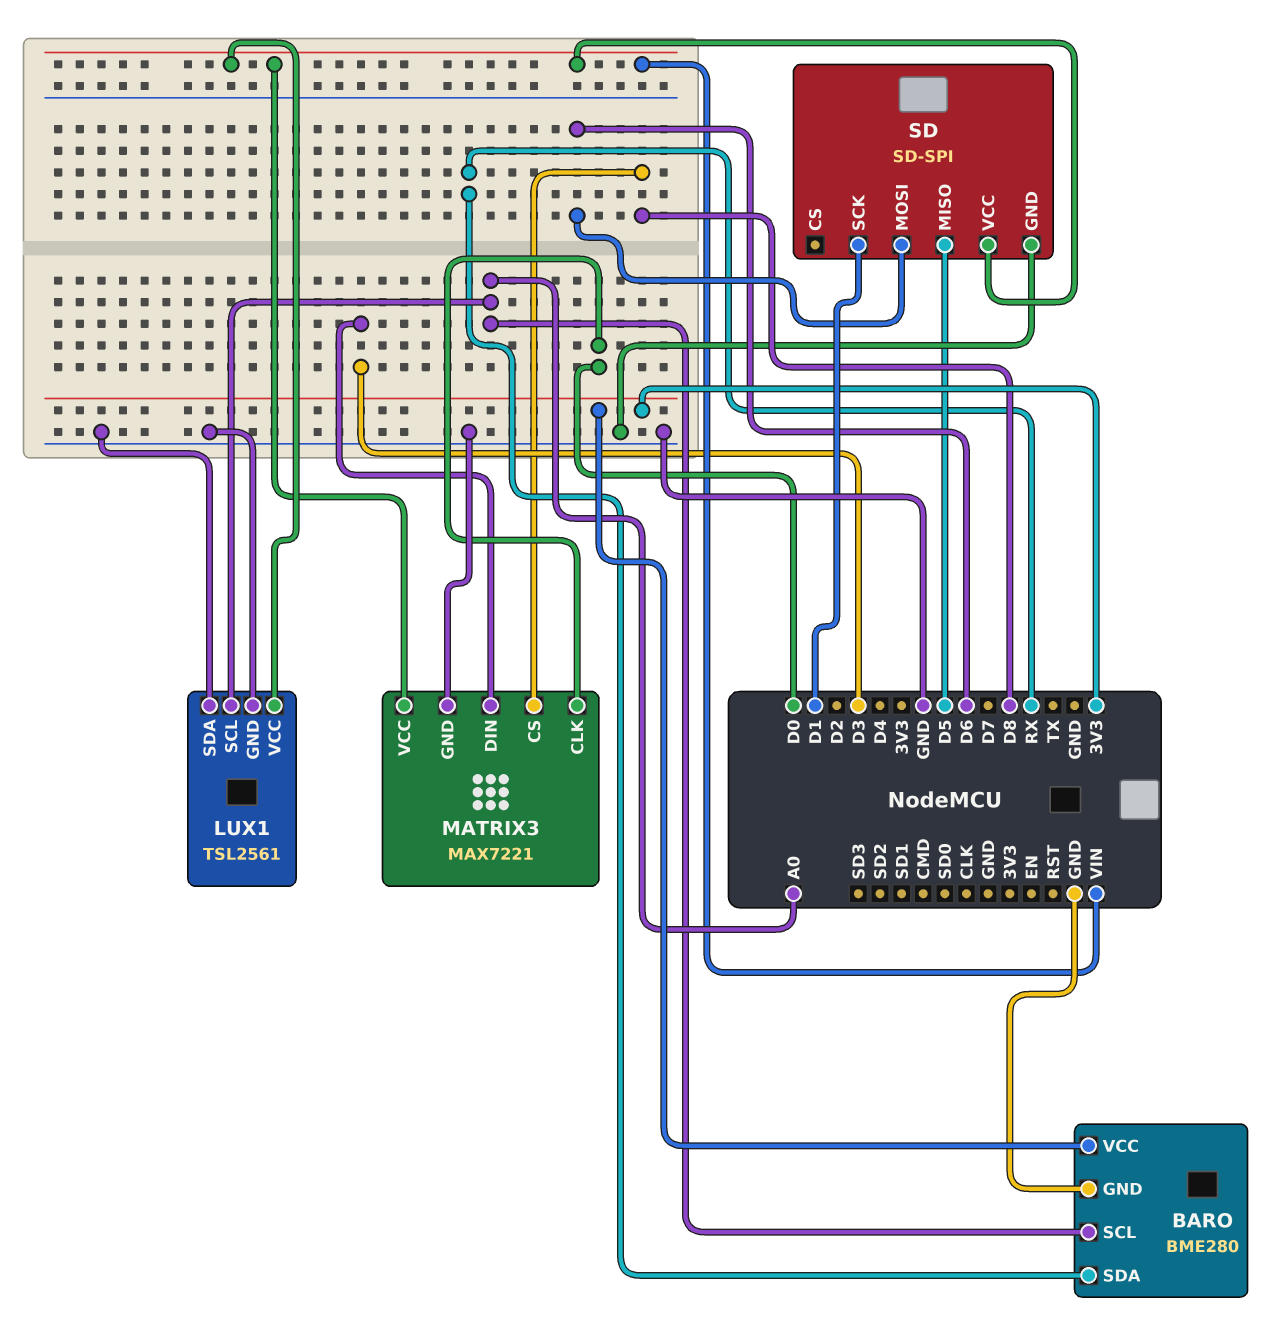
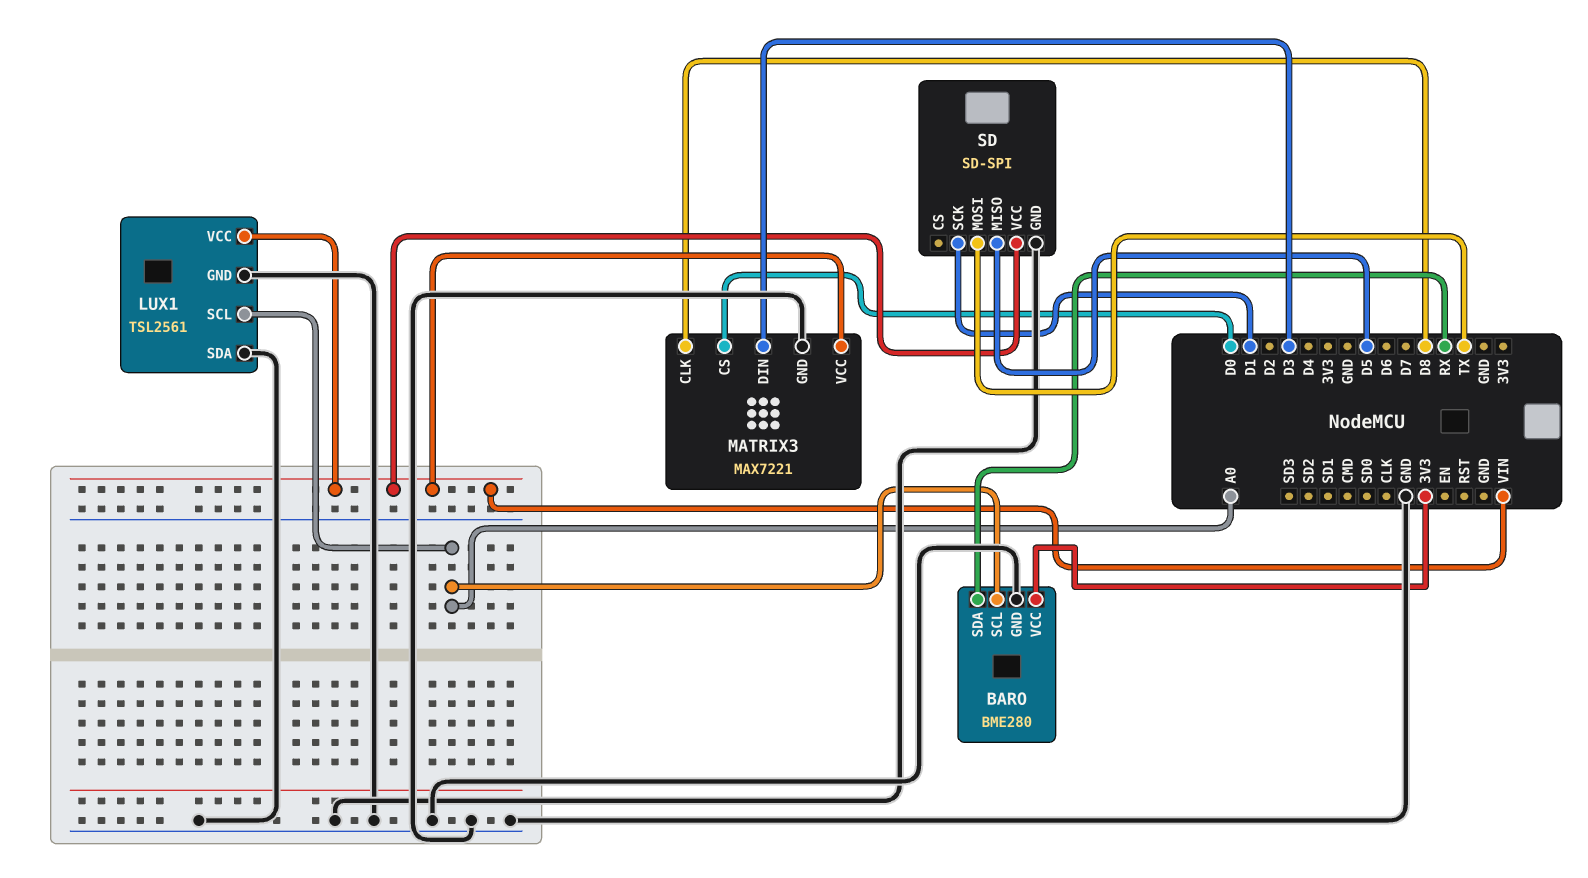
MATRIX3 pin CLK: D0 -> D8
MATRIX3 pin CS: D8 -> D0
SD pin MOSI: D6 -> TX

